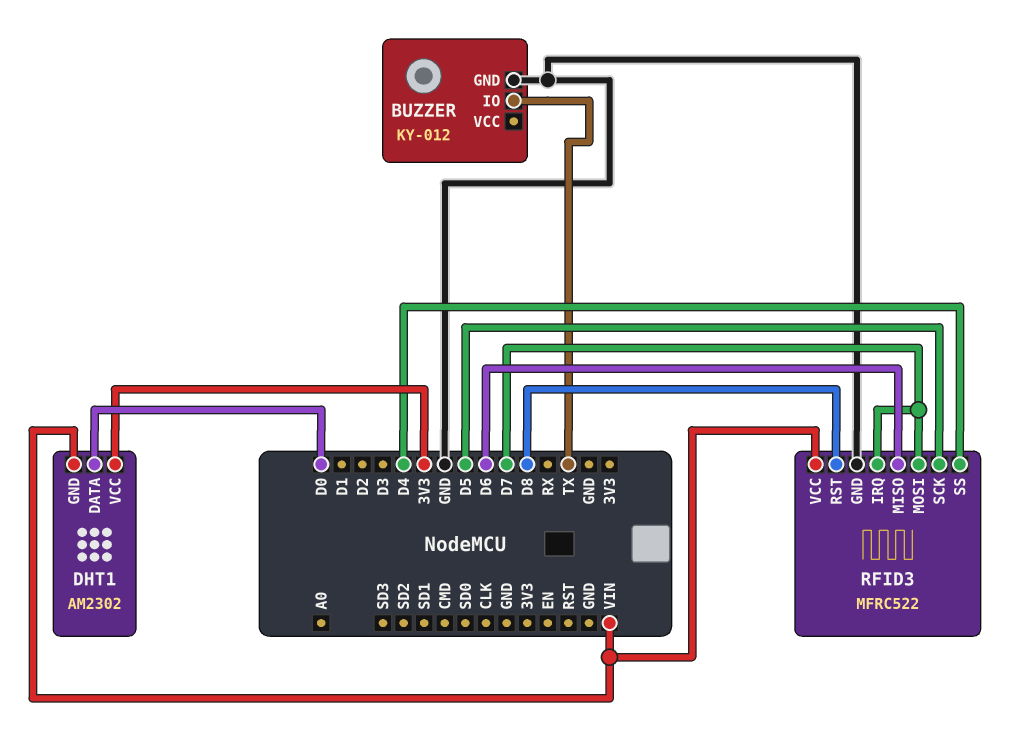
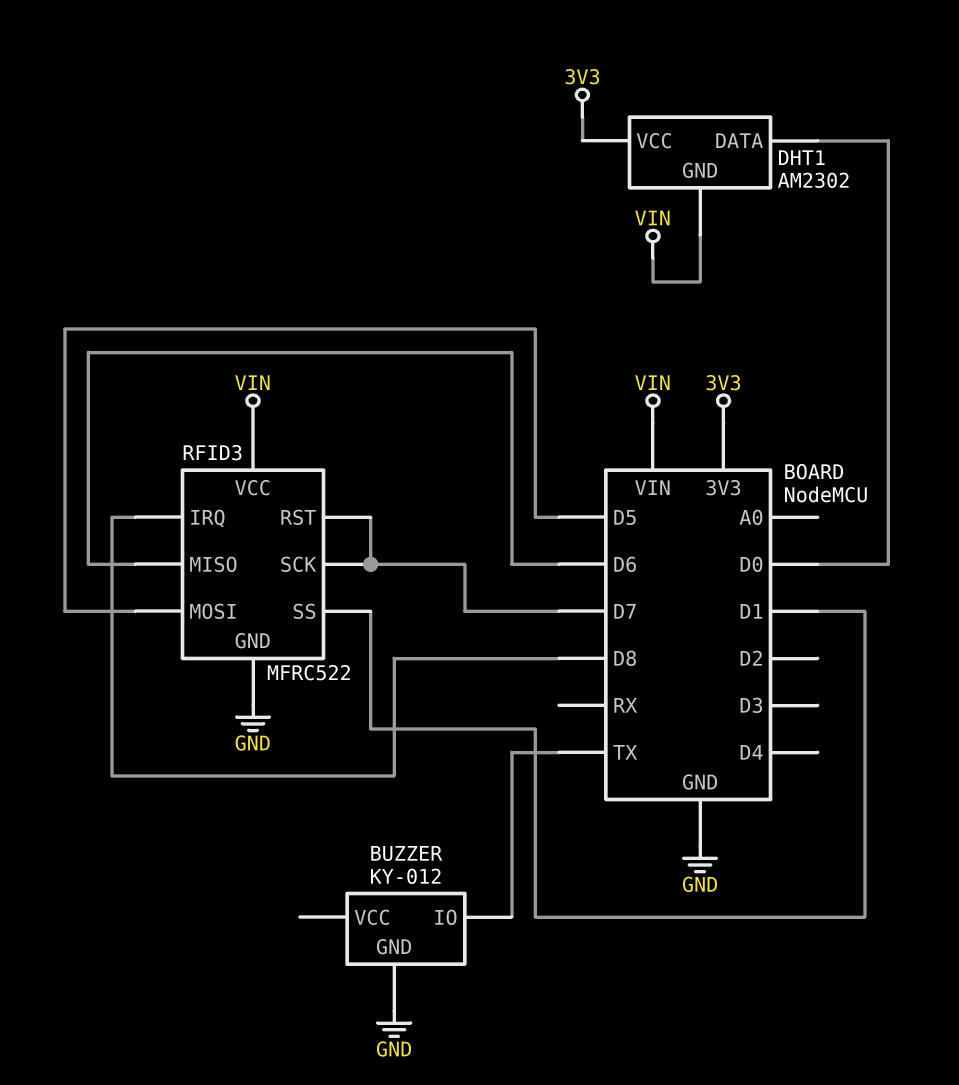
RFID3 pin IRQ: D7 -> D8
RFID3 pin MOSI: D7 -> D5
RFID3 pin RST: D8 -> D7
RFID3 pin SCK: D5 -> D7
RFID3 pin SS: D4 -> D1

